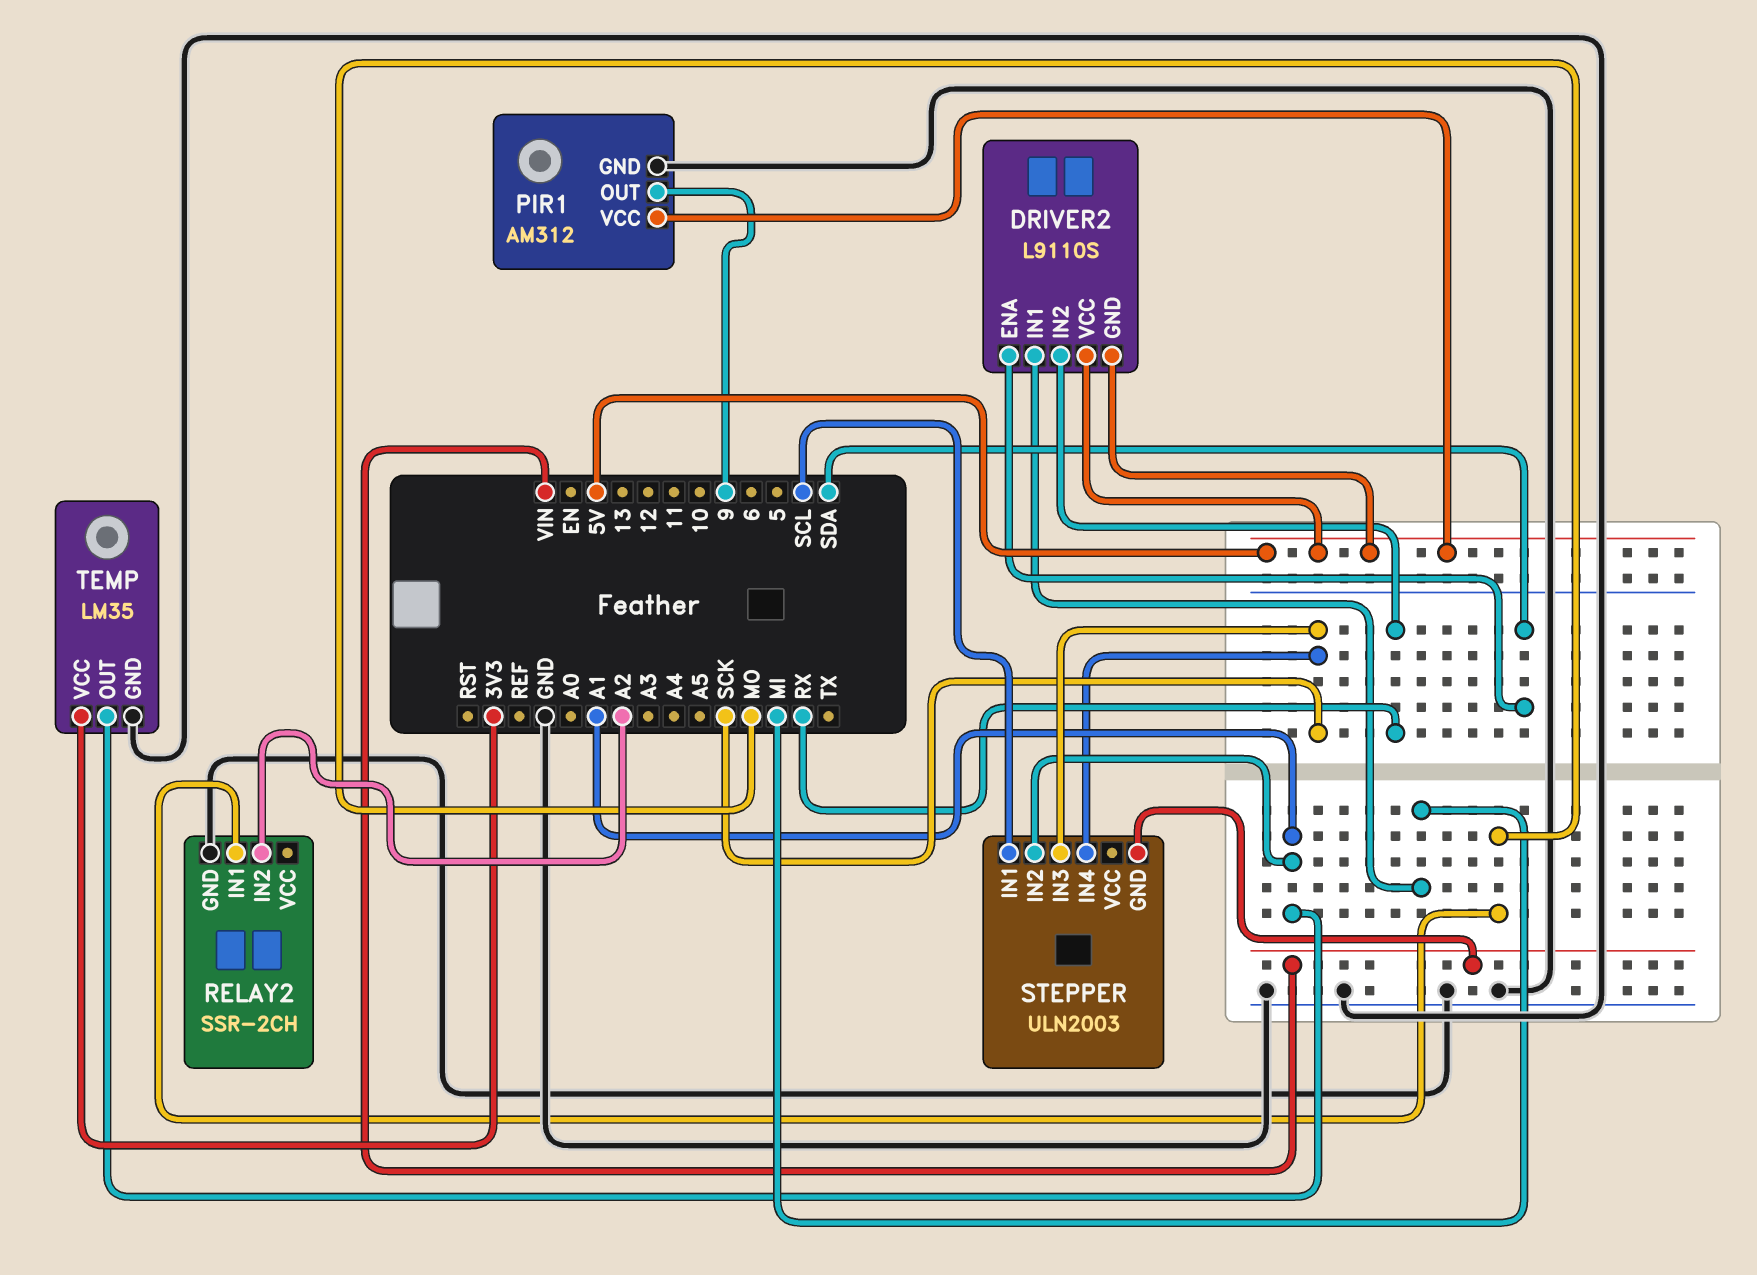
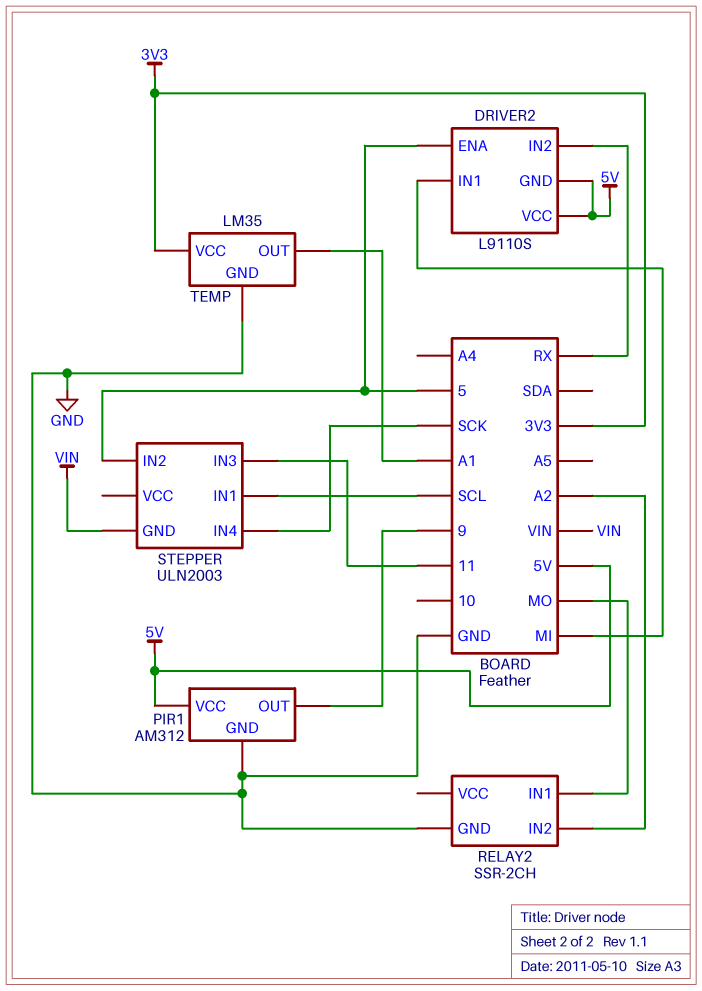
DRIVER2 pin ENA: SDA -> 5
STEPPER pin IN2: A1 -> 5
STEPPER pin IN3: SCK -> 11

